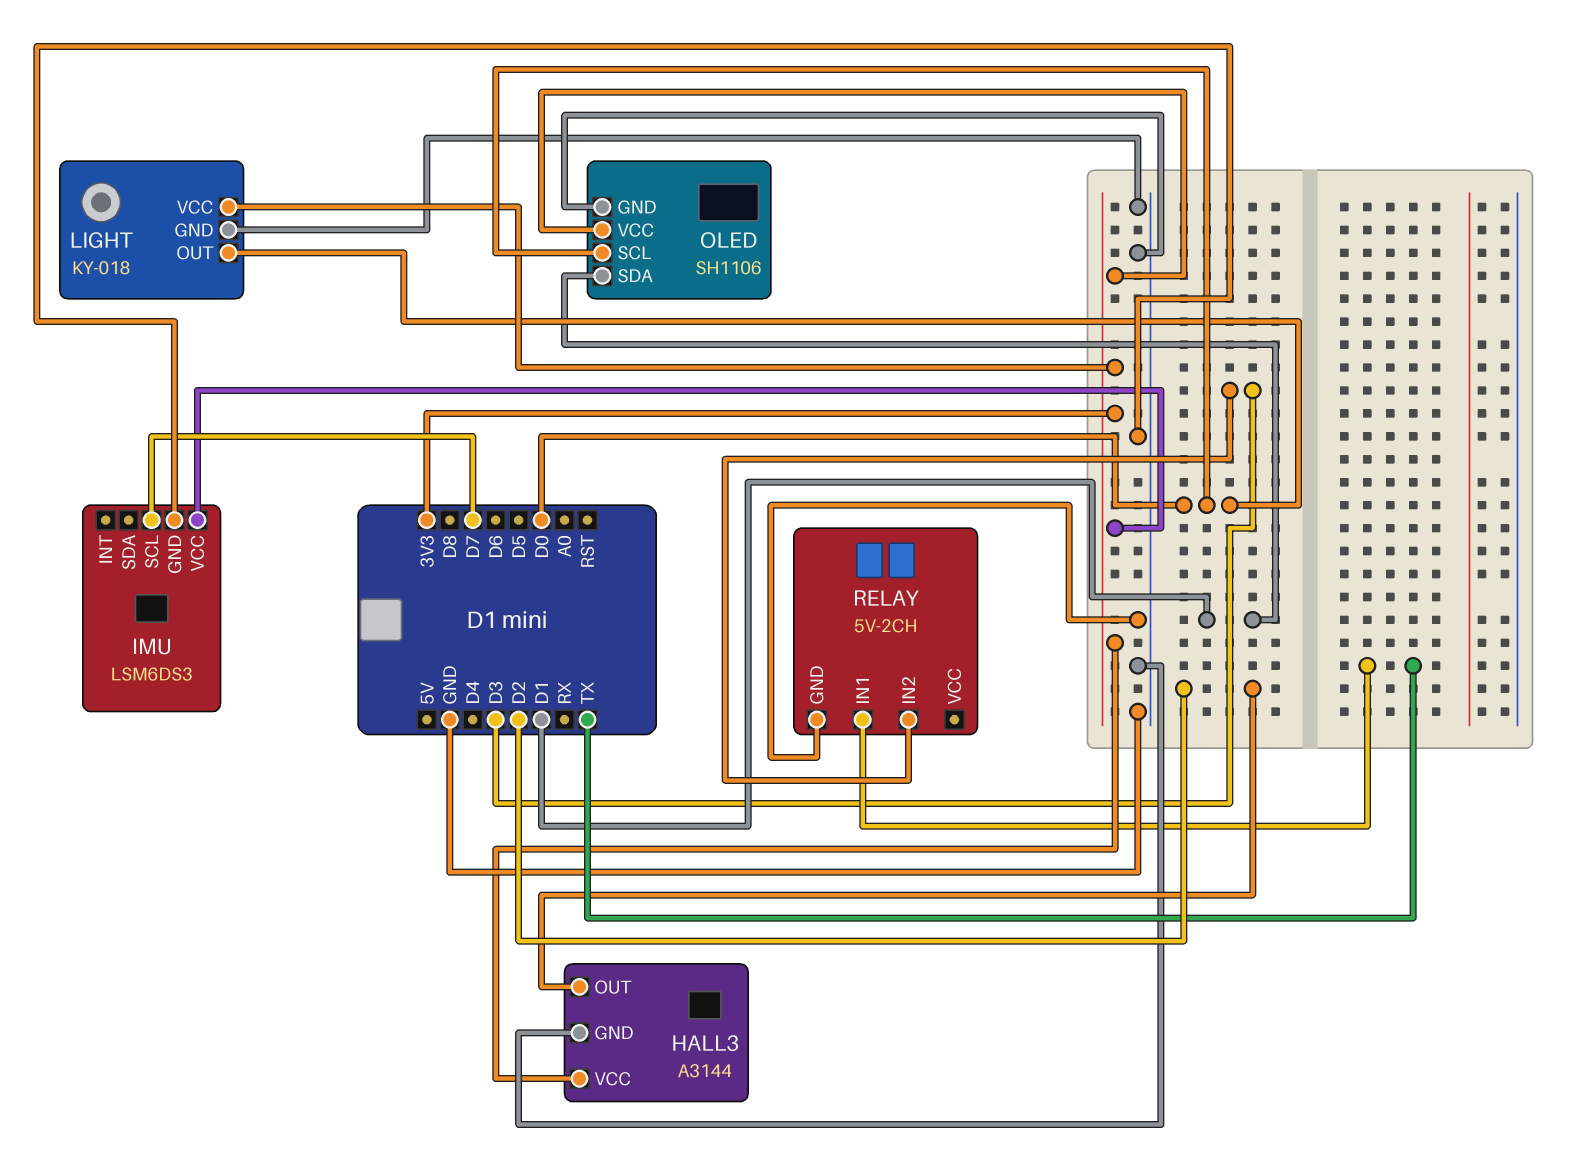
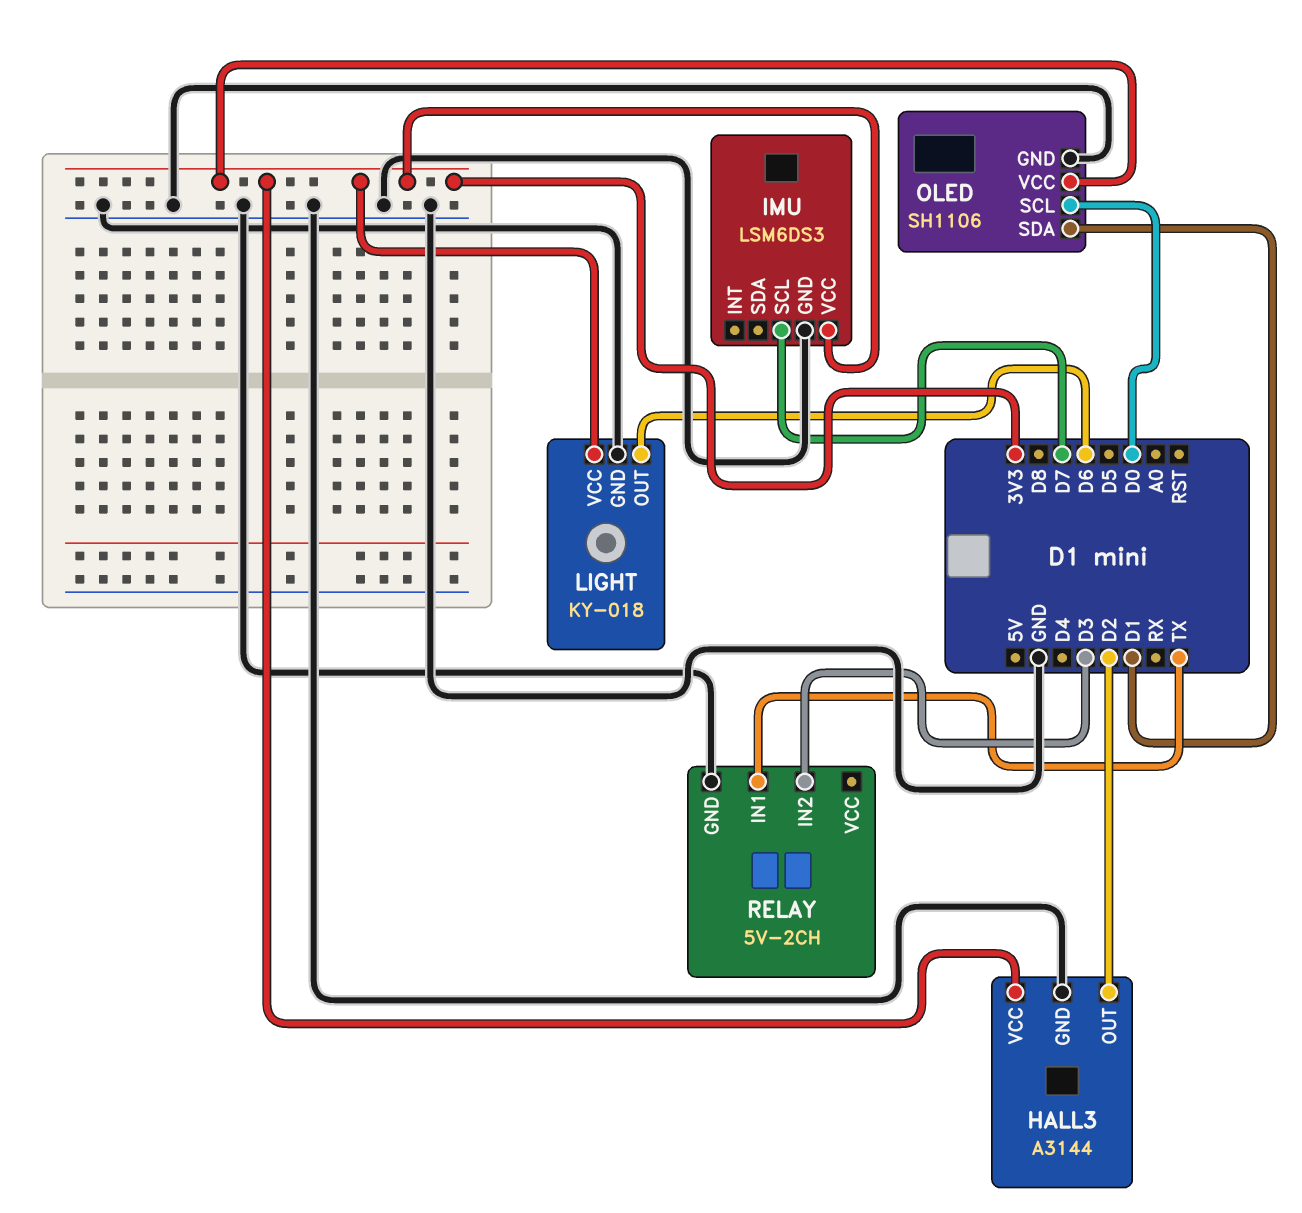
LIGHT pin OUT: D0 -> D6

